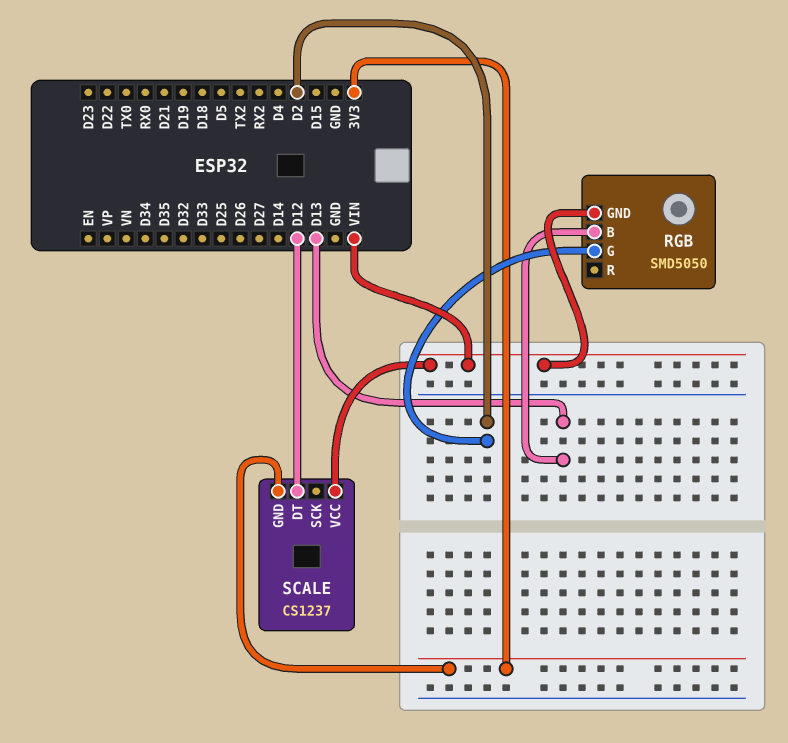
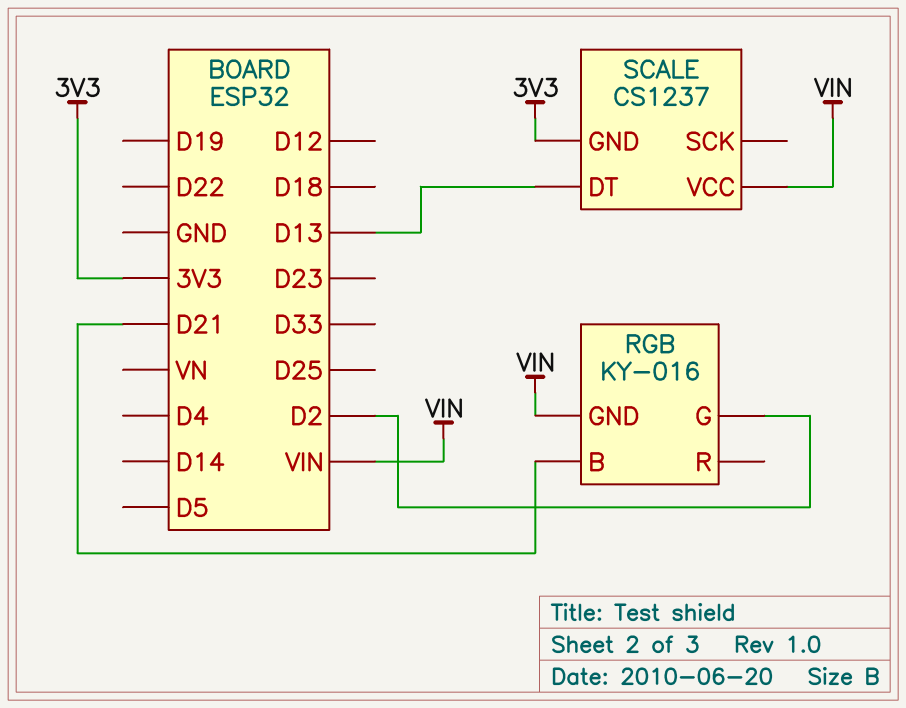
RGB: SMD5050 -> KY-016
RGB pin B: D13 -> D21
SCALE pin DT: D12 -> D13

